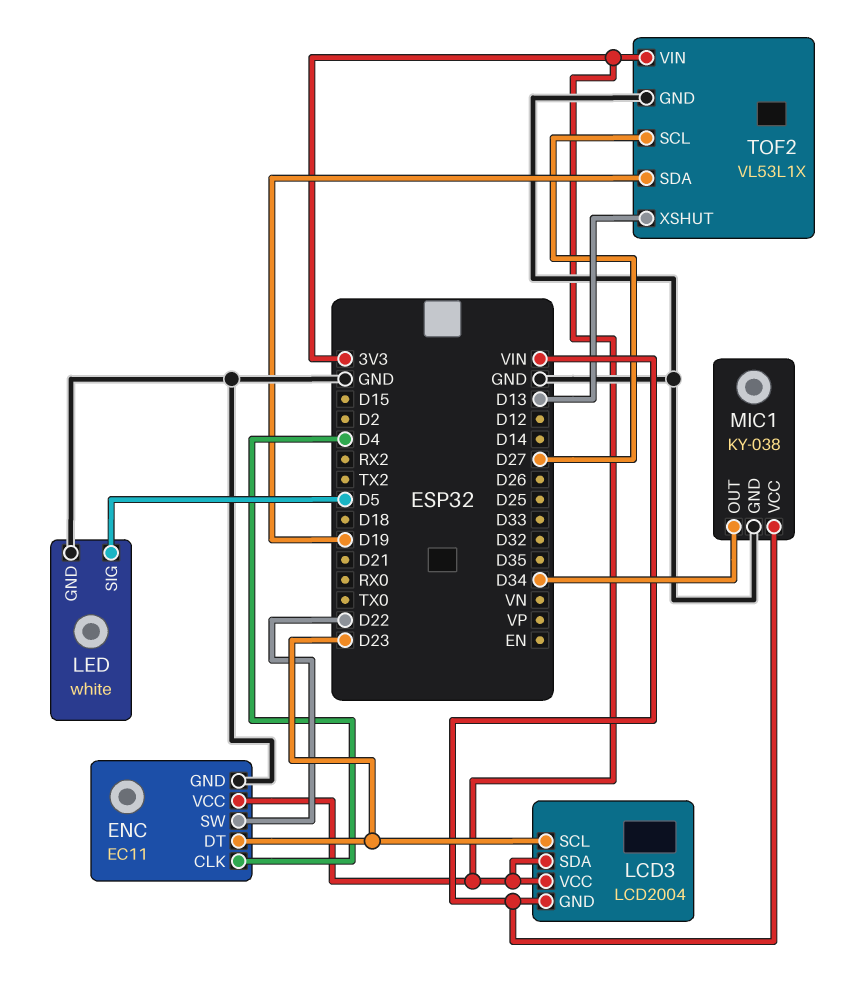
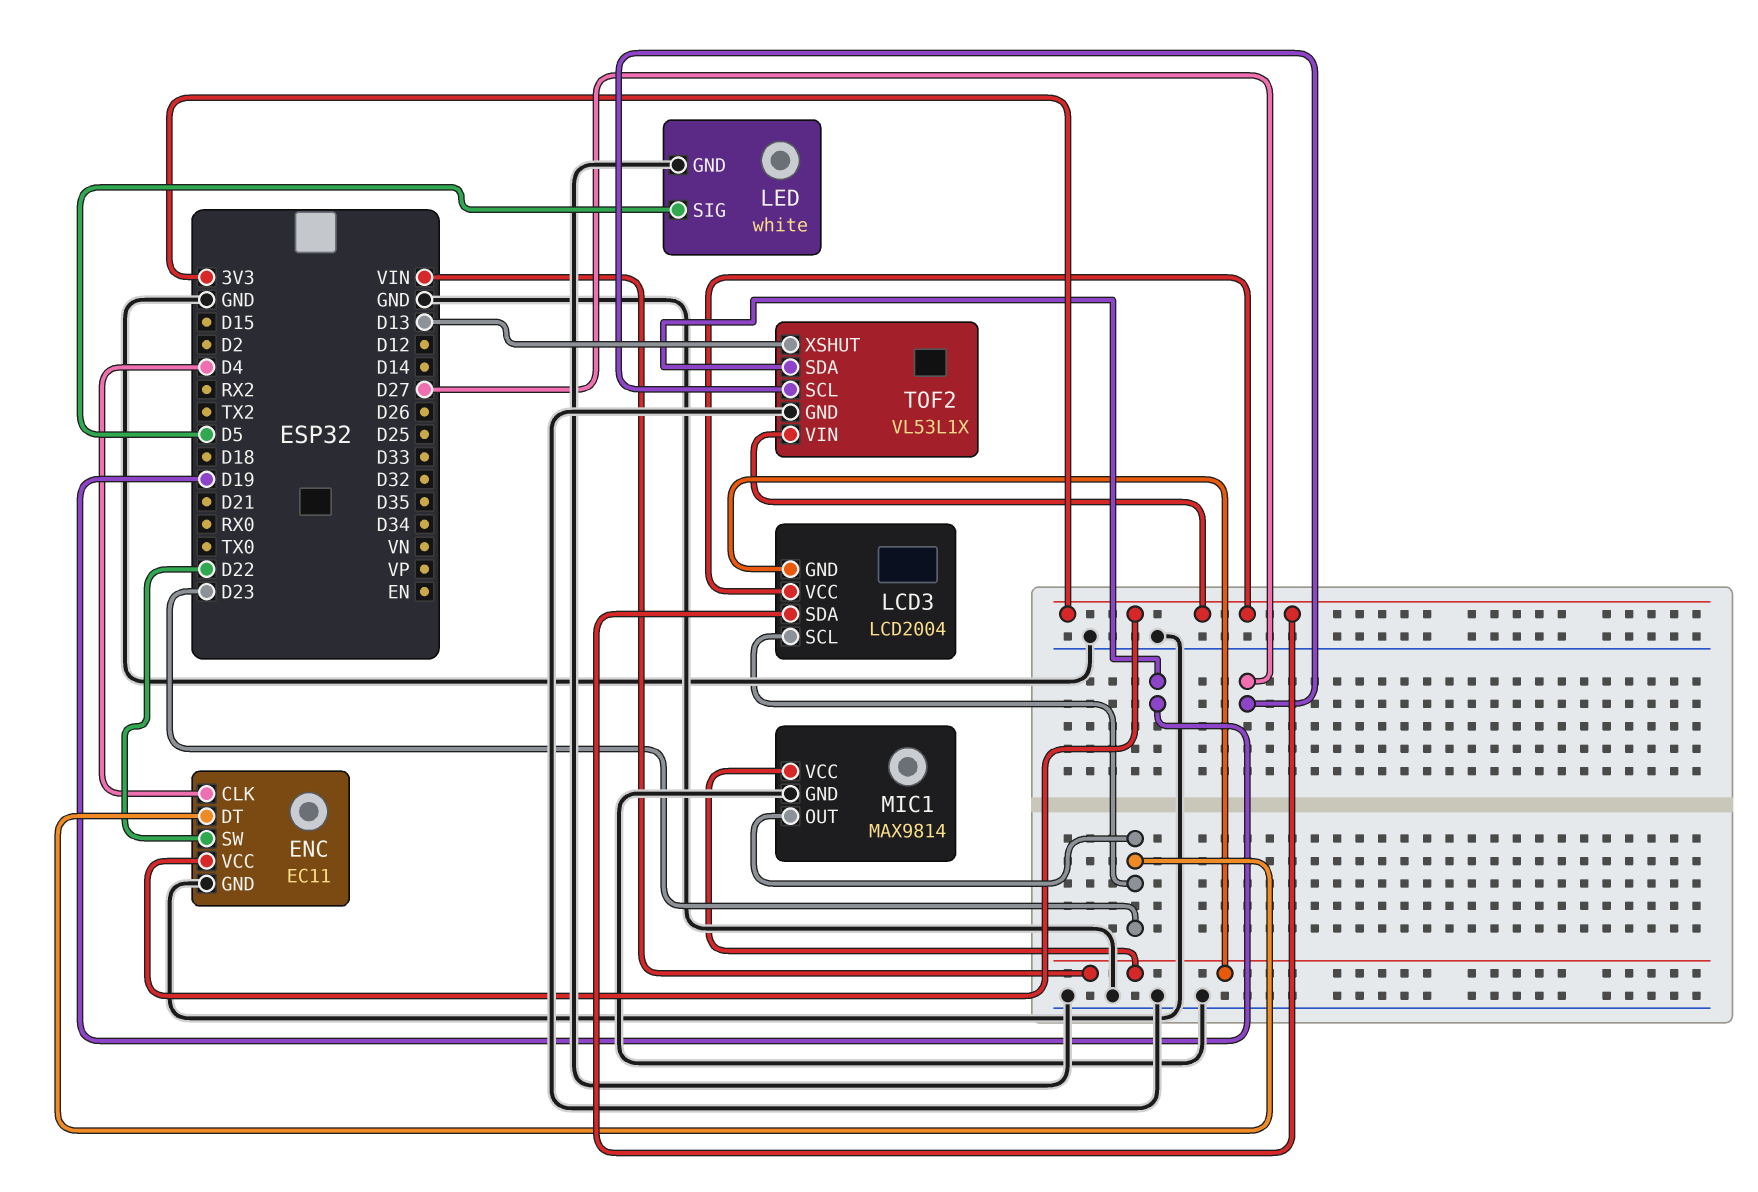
MIC1: KY-038 -> MAX9814
MIC1 pin OUT: D34 -> D23

